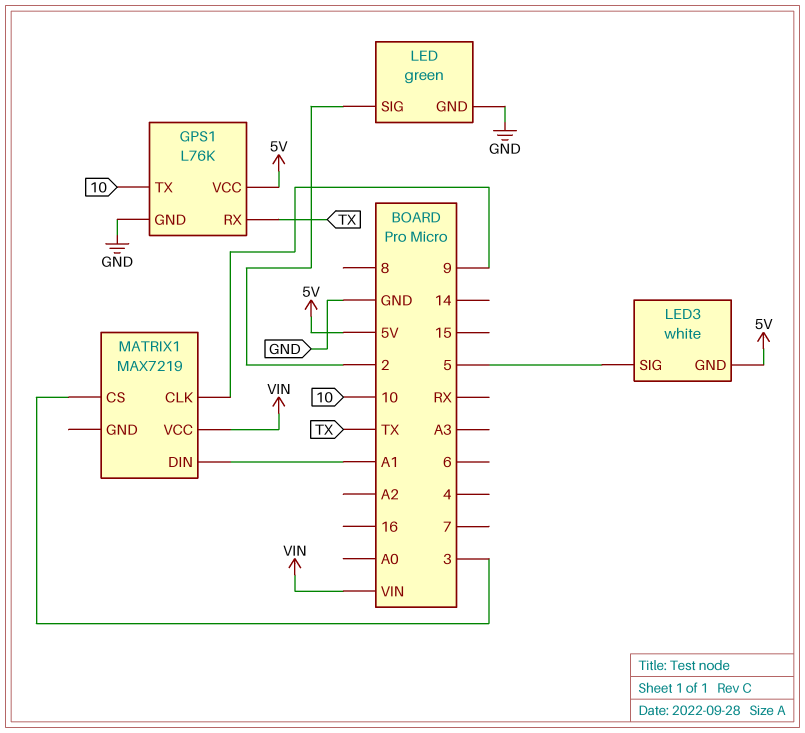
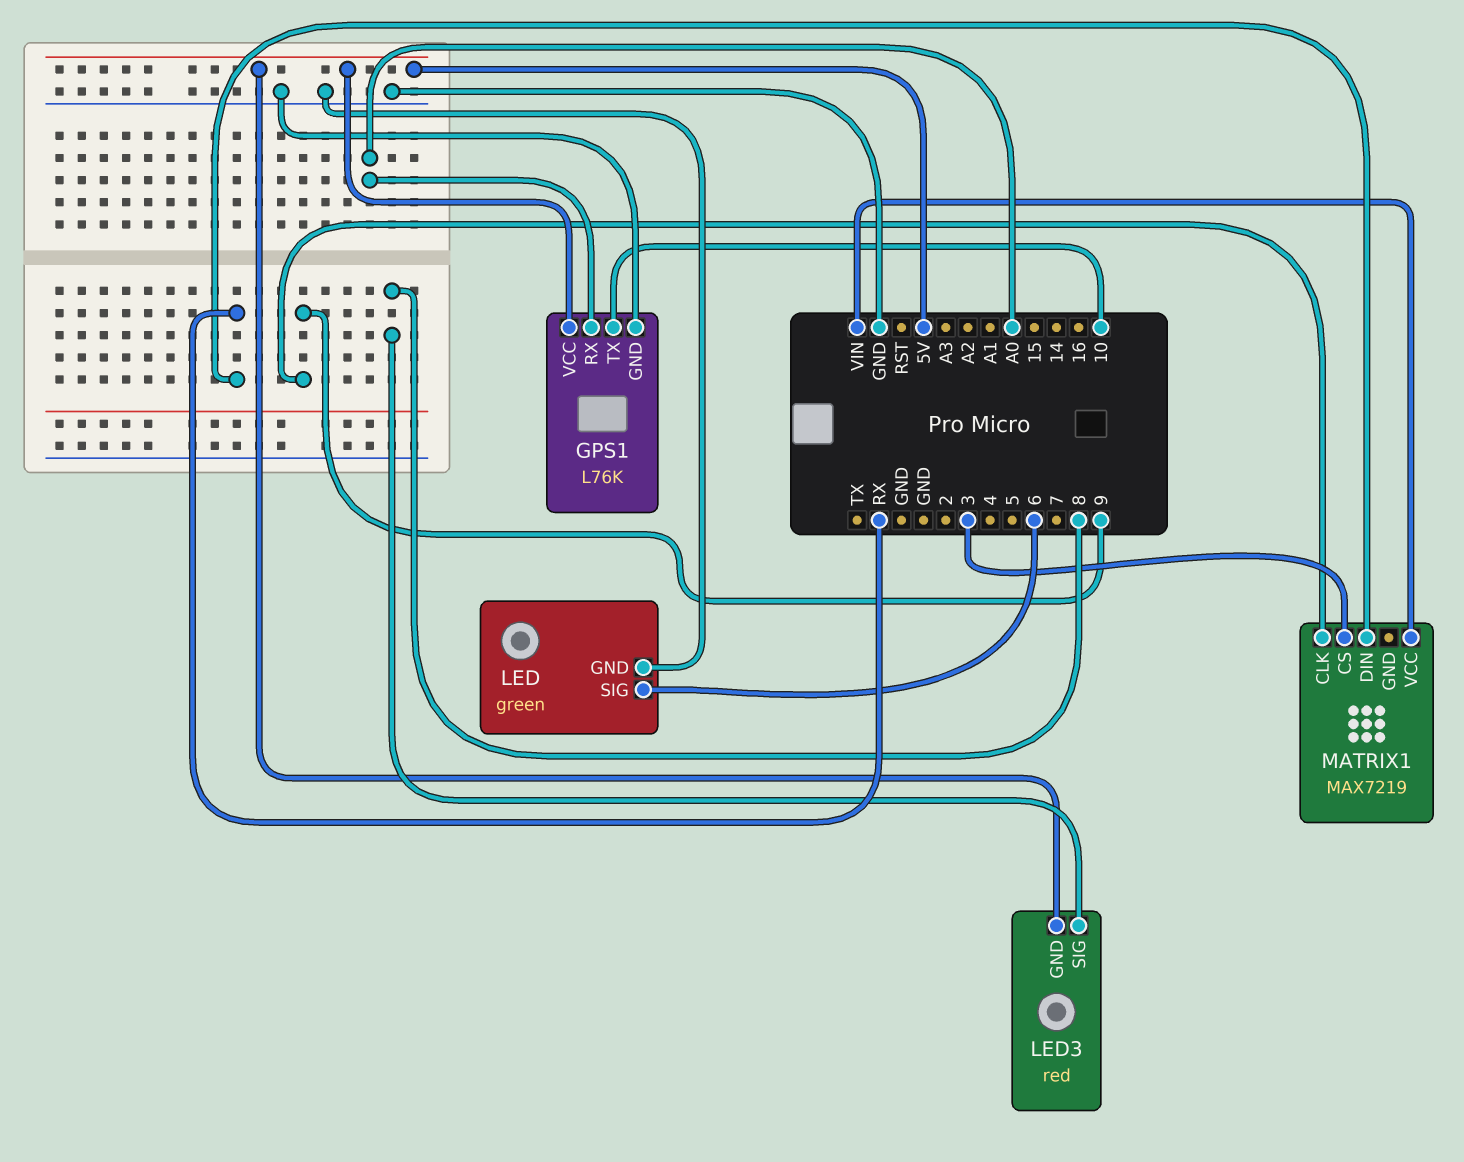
GPS1 pin RX: TX -> A0
LED pin SIG: 2 -> 6
LED3: white -> red
LED3 pin SIG: 5 -> 8
MATRIX1 pin DIN: A1 -> RX

